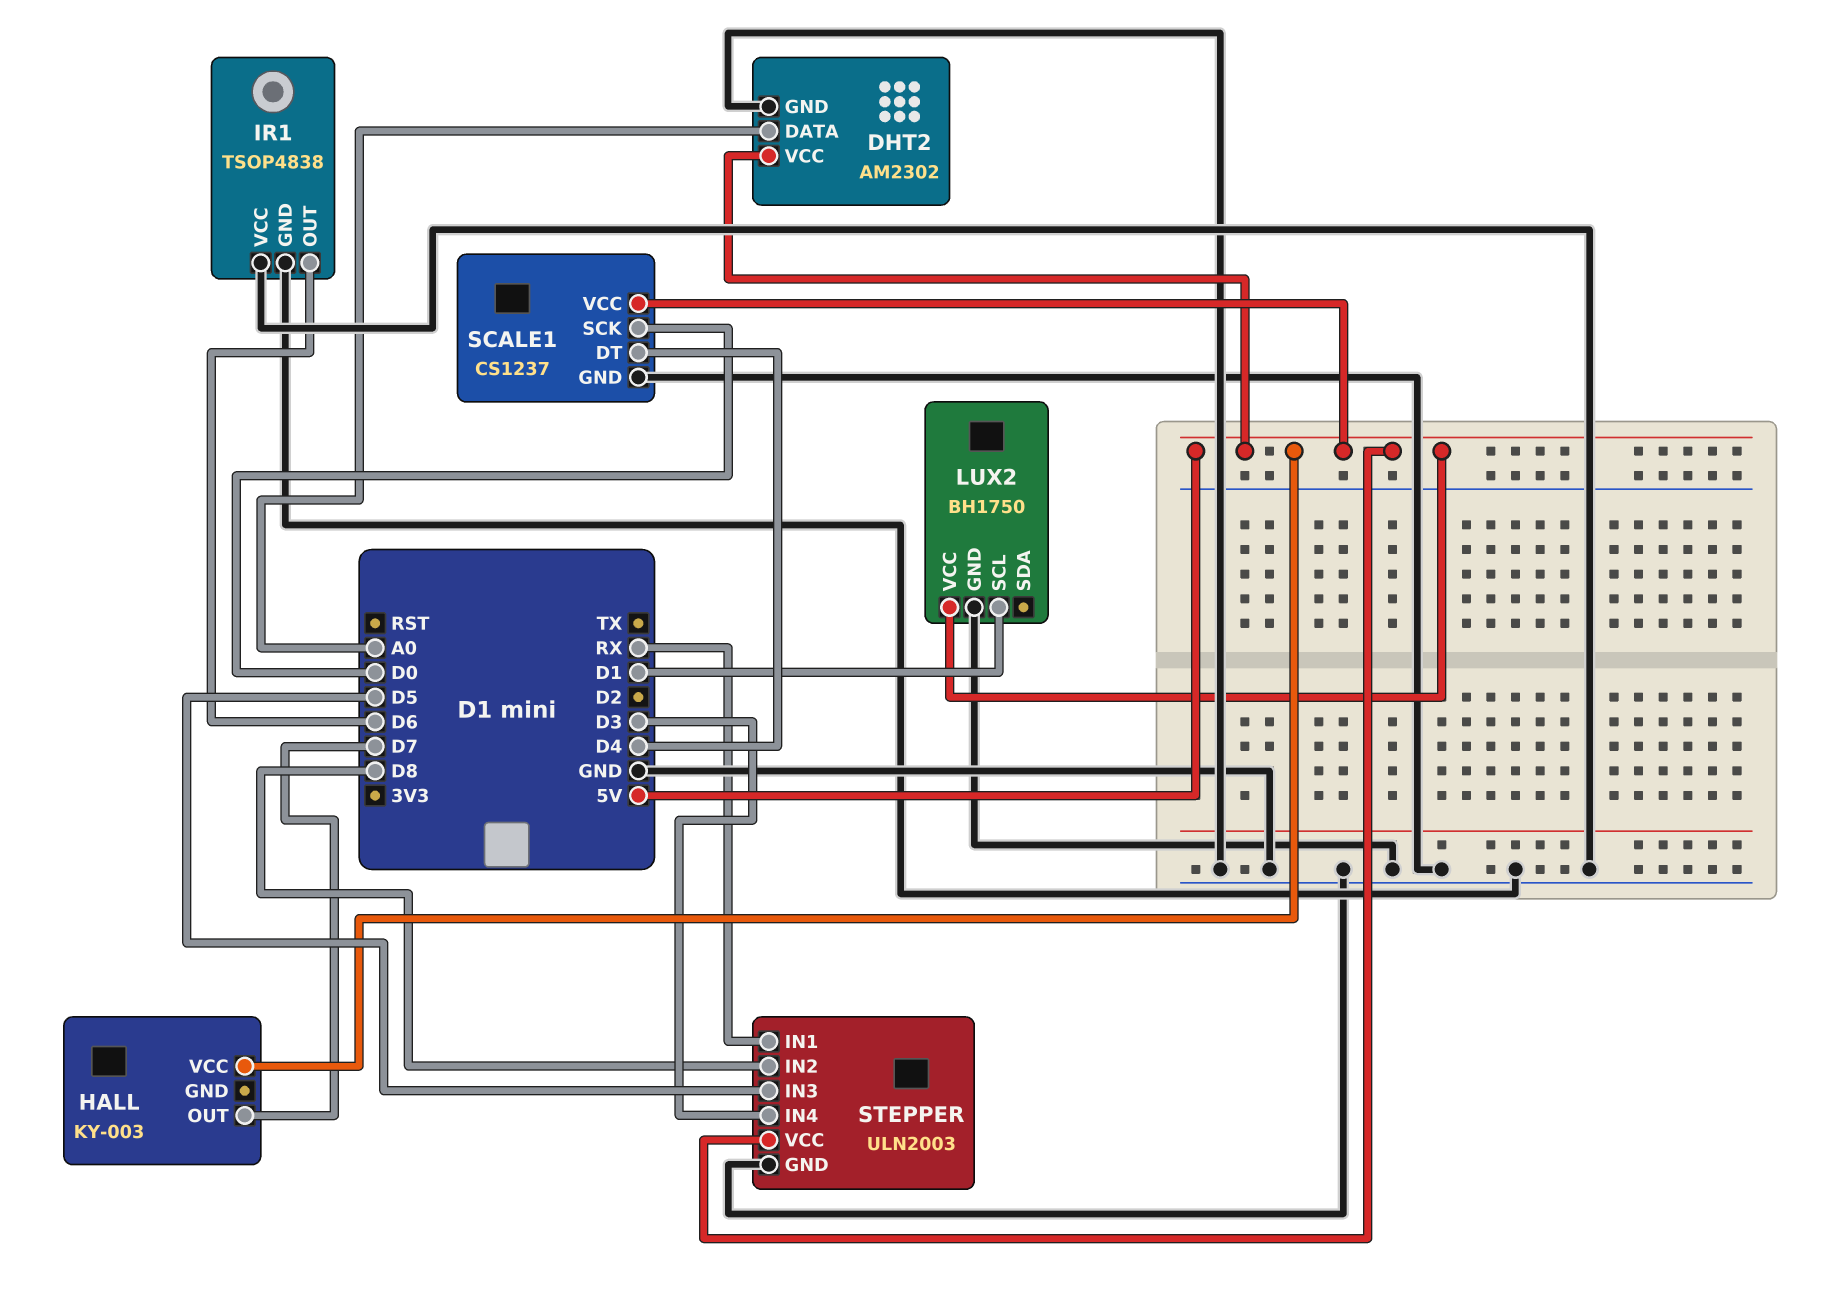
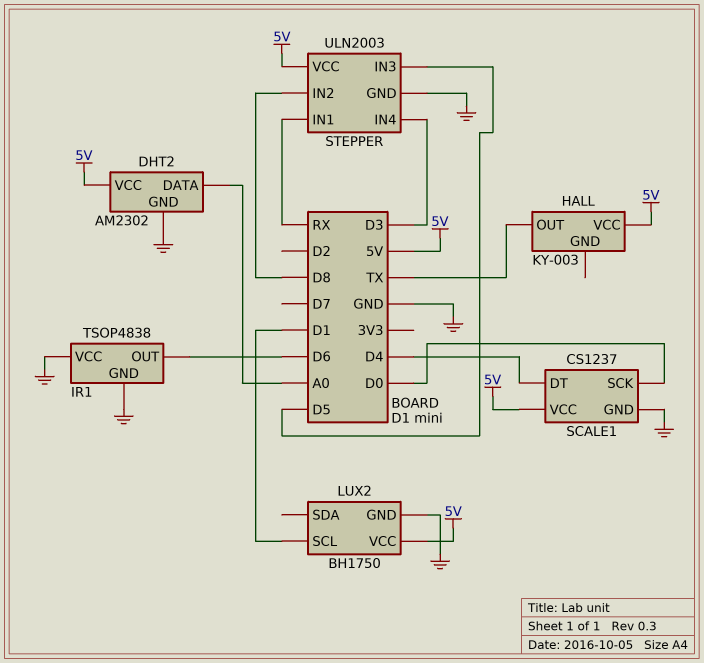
HALL pin OUT: D7 -> TX

